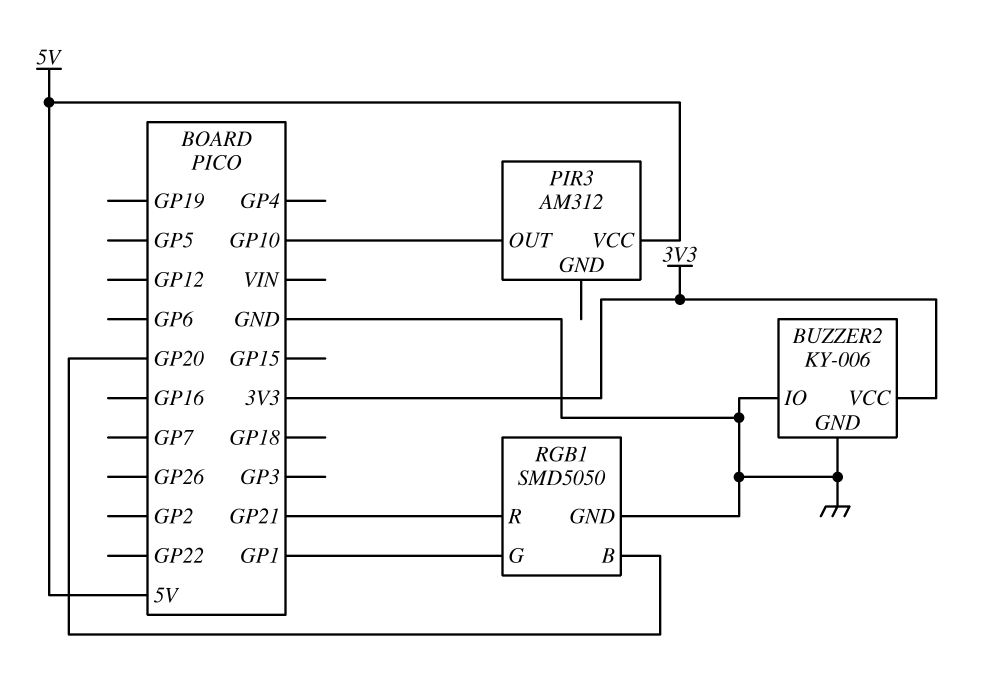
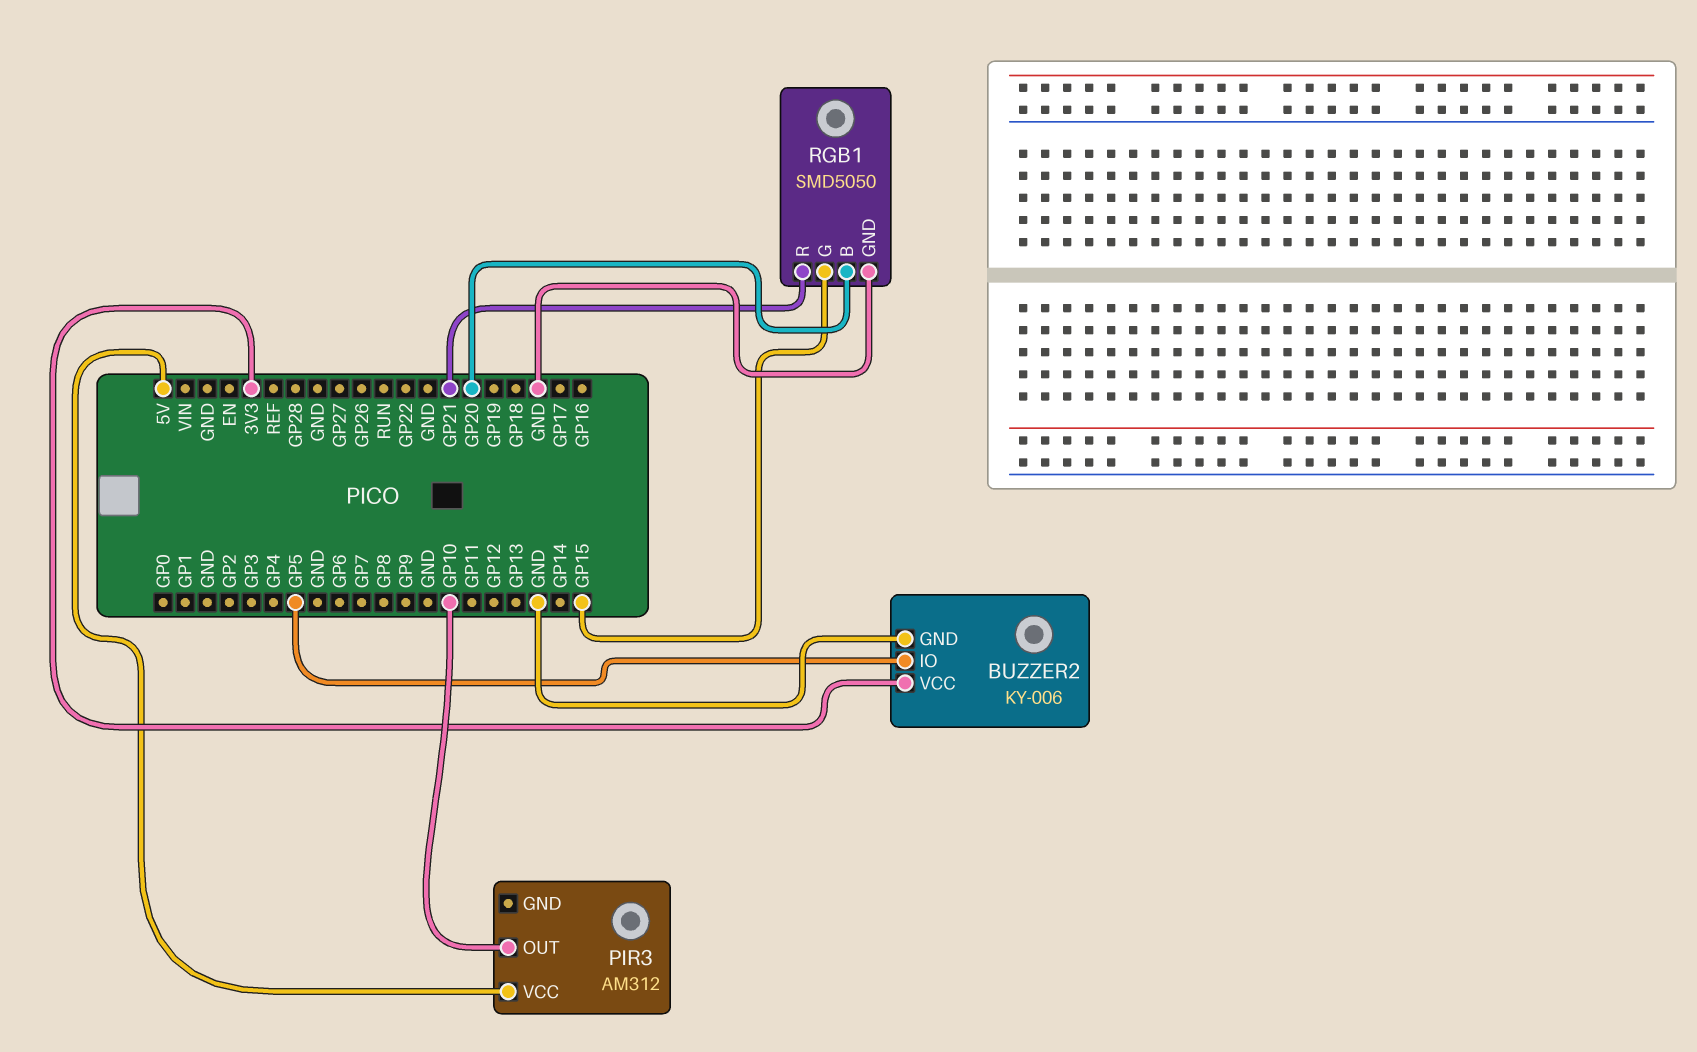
BUZZER2 pin IO: GND -> GP5
RGB1 pin G: GP1 -> GP15

